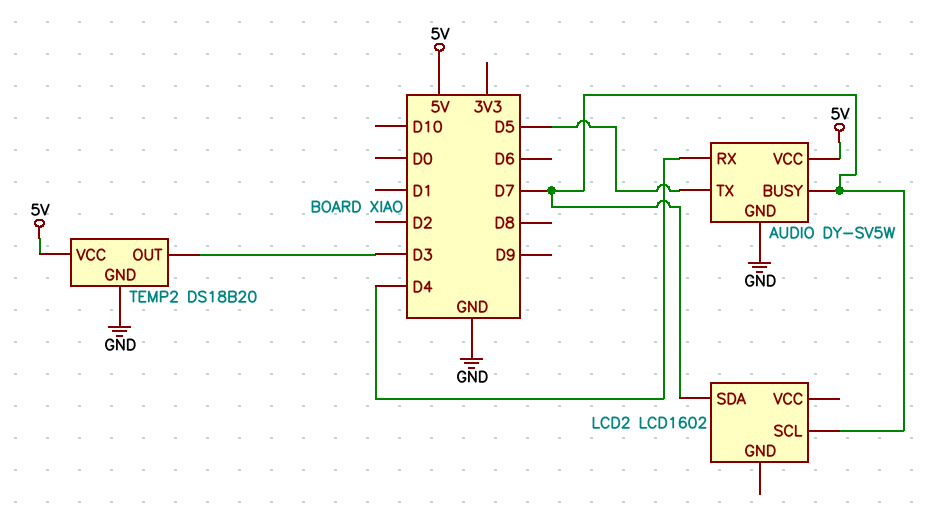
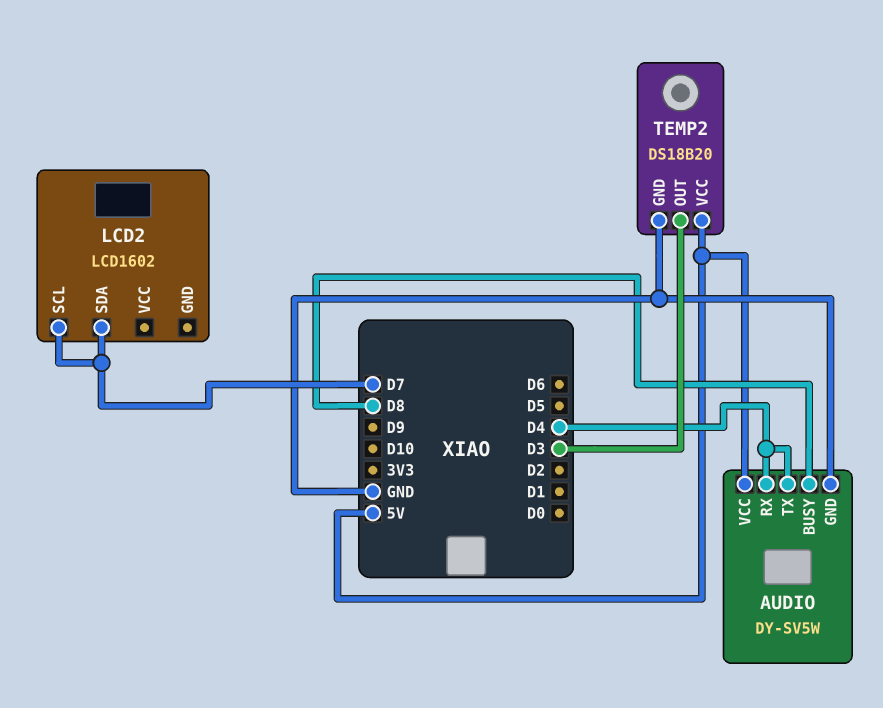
AUDIO pin BUSY: D7 -> D8
AUDIO pin TX: D5 -> D4

